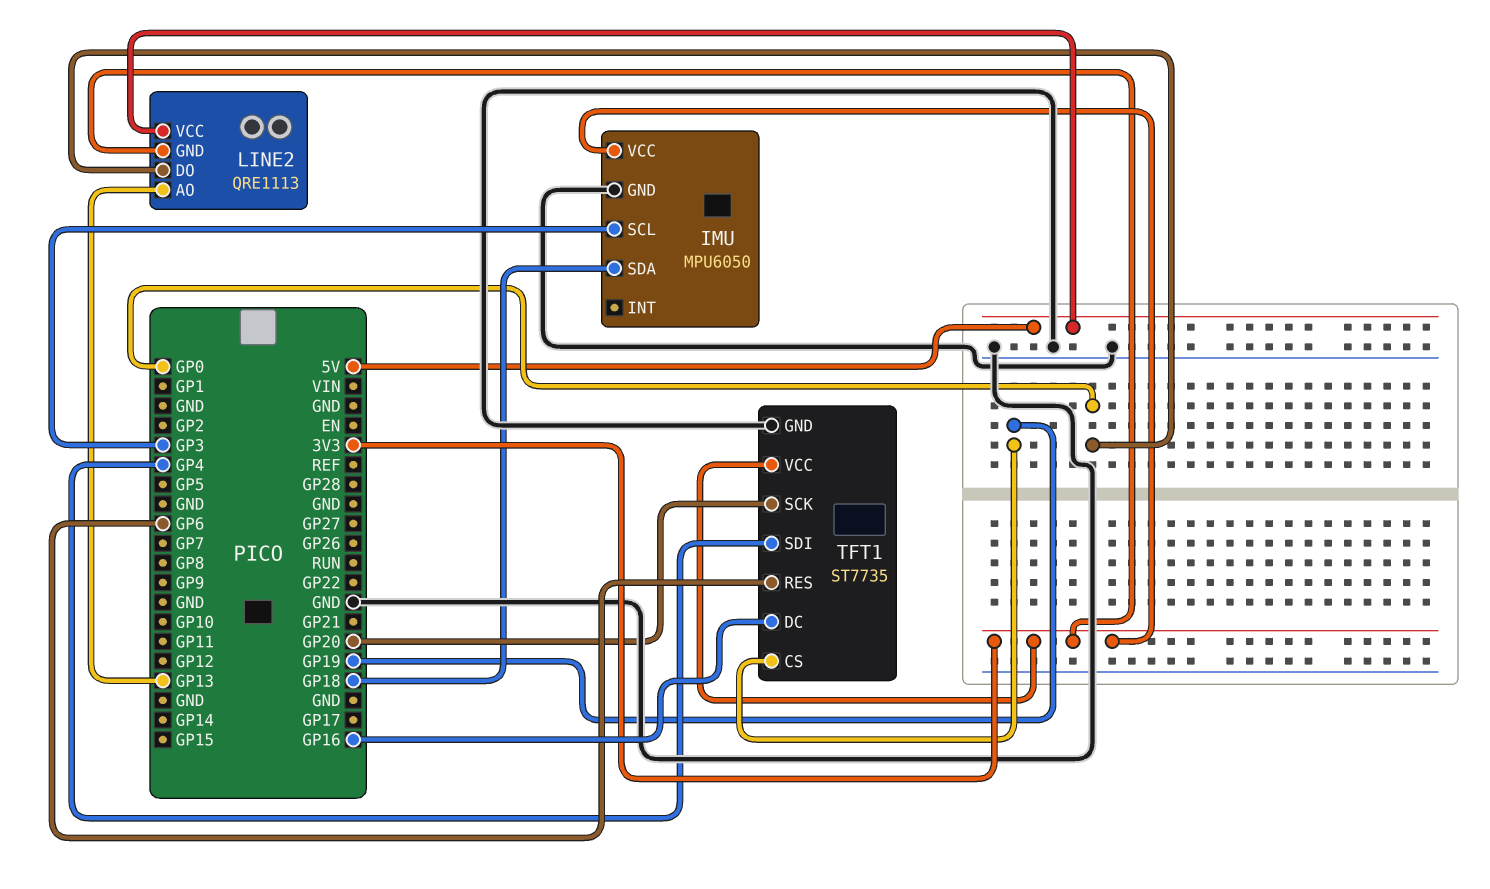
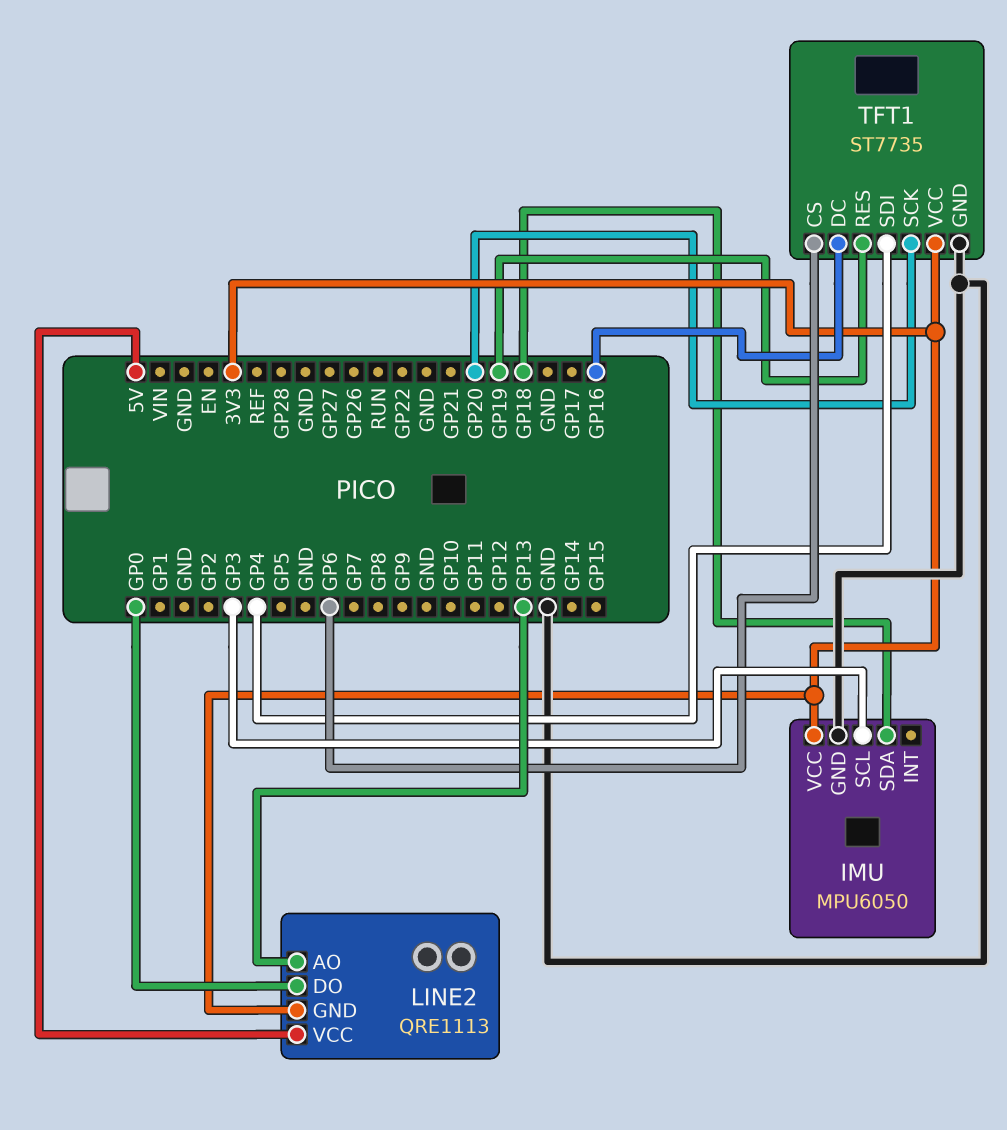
TFT1 pin CS: GP19 -> GP6
TFT1 pin RES: GP6 -> GP19

